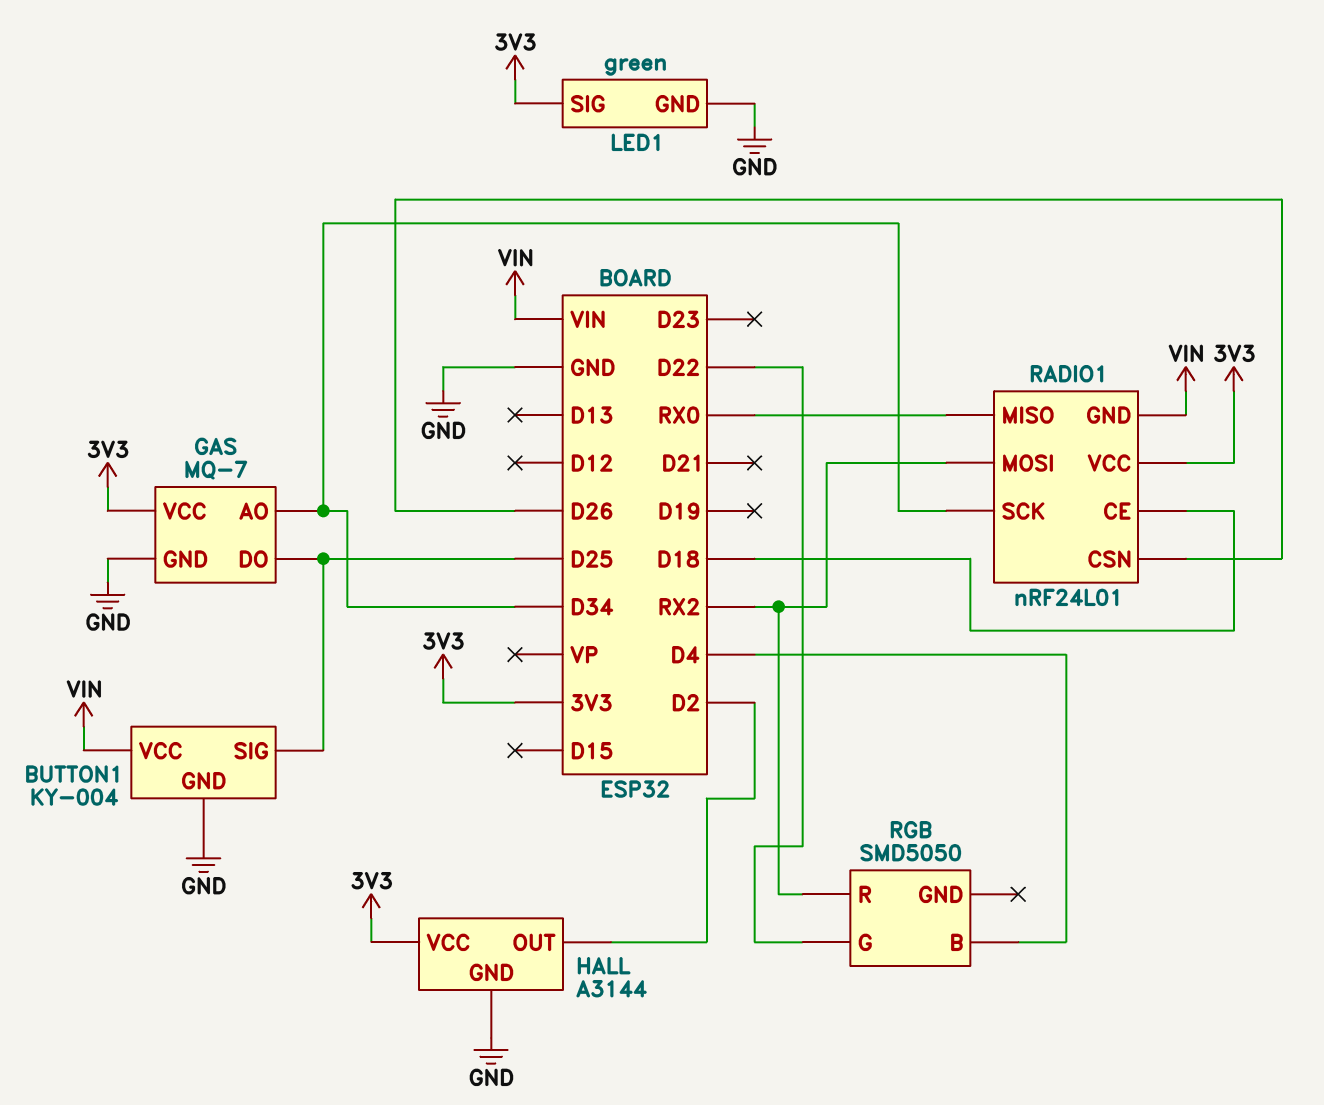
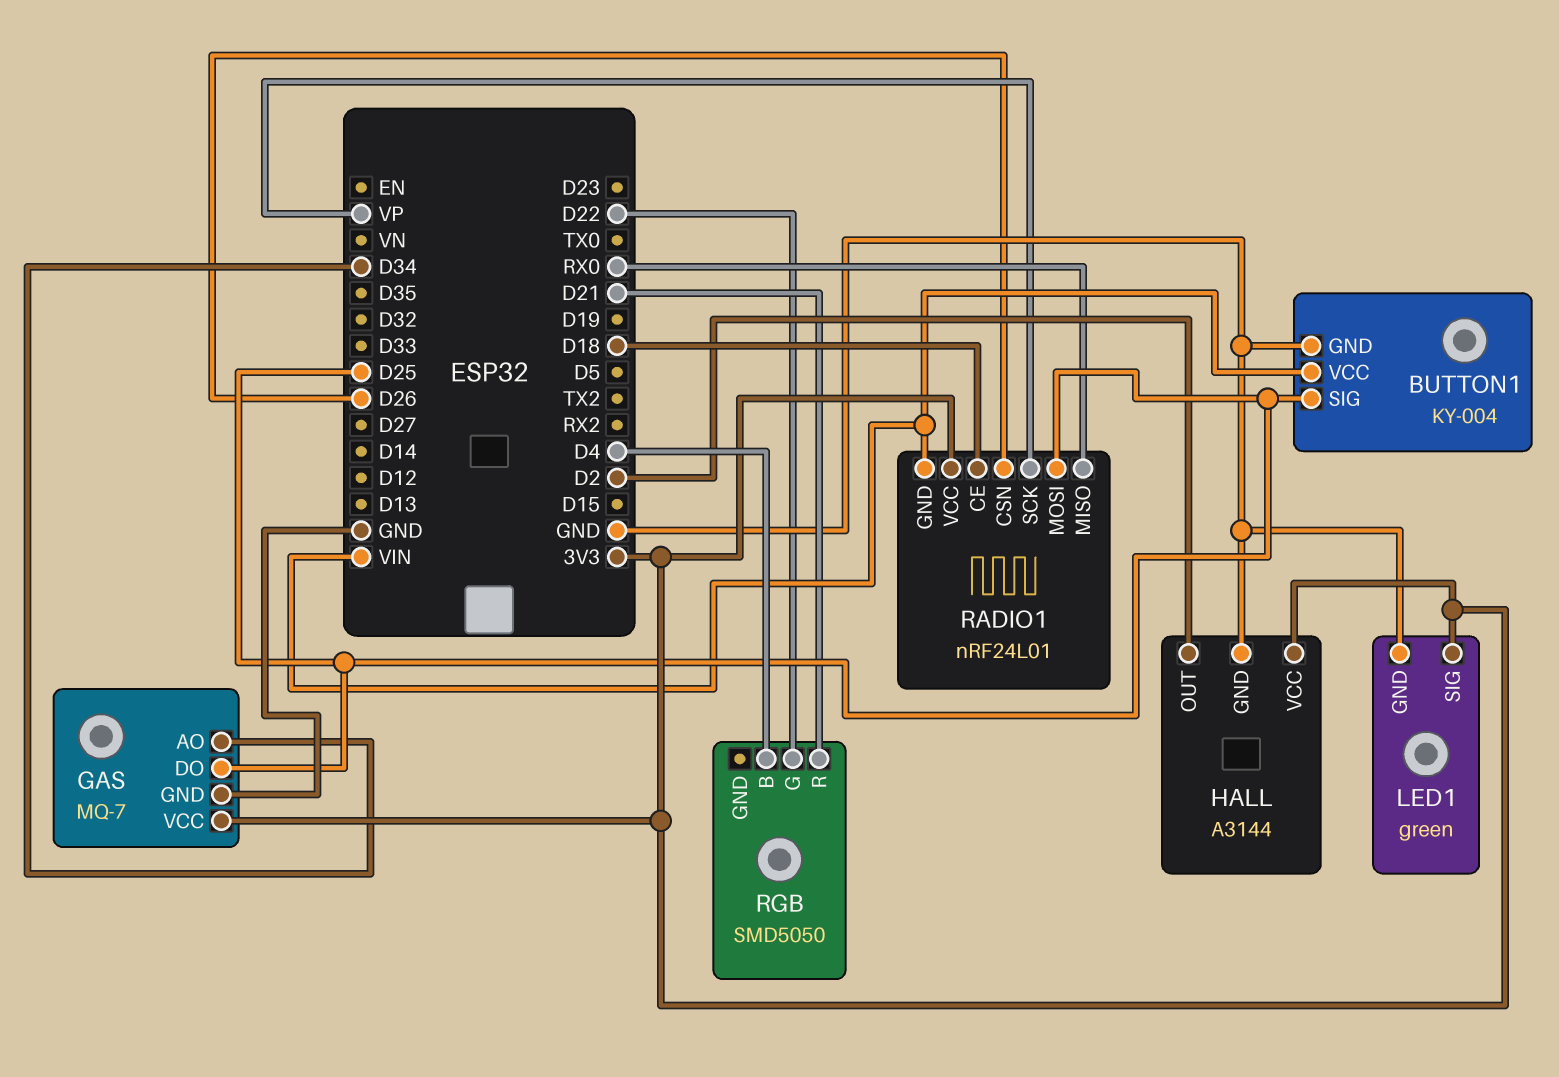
RADIO1 pin MOSI: RX2 -> D25
RADIO1 pin SCK: D34 -> VP
RGB pin R: RX2 -> D21

